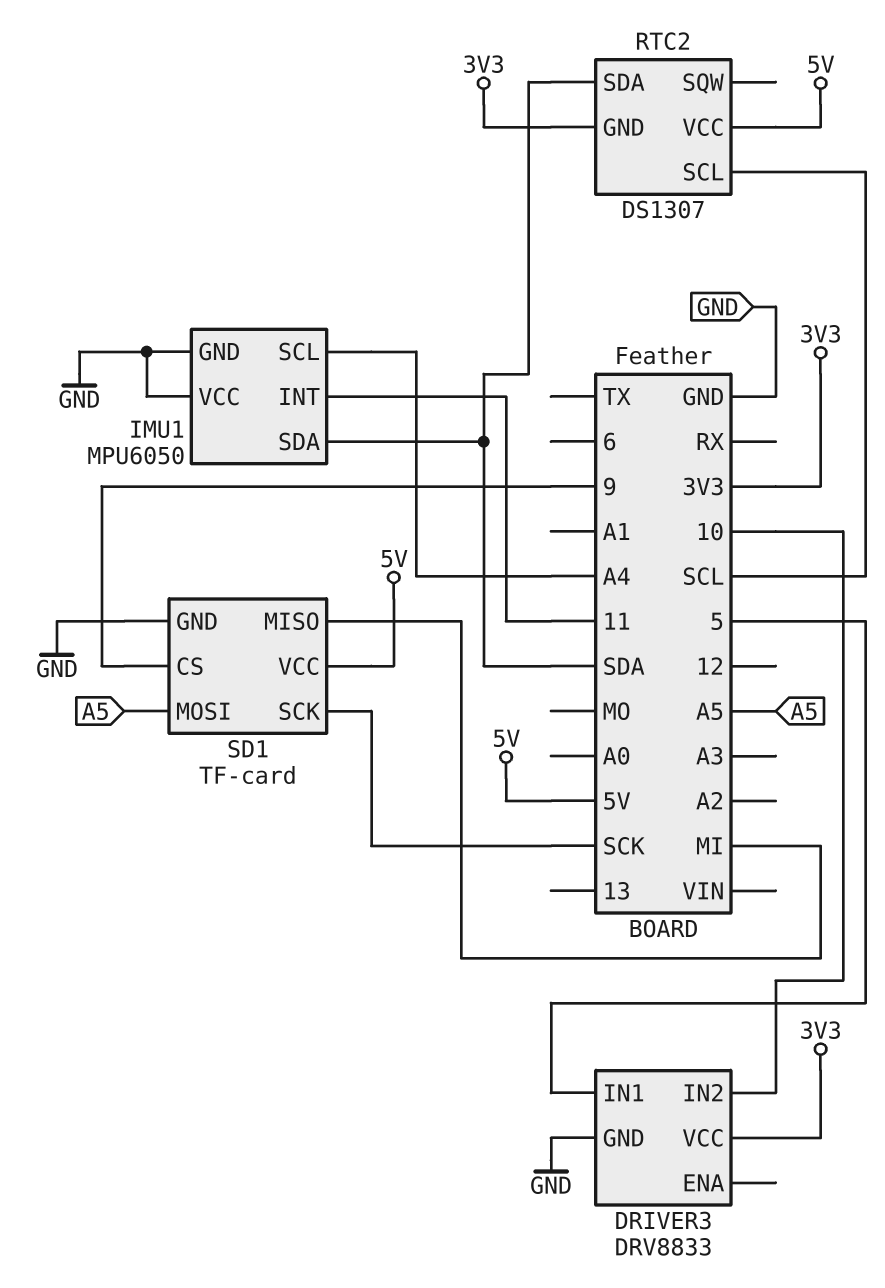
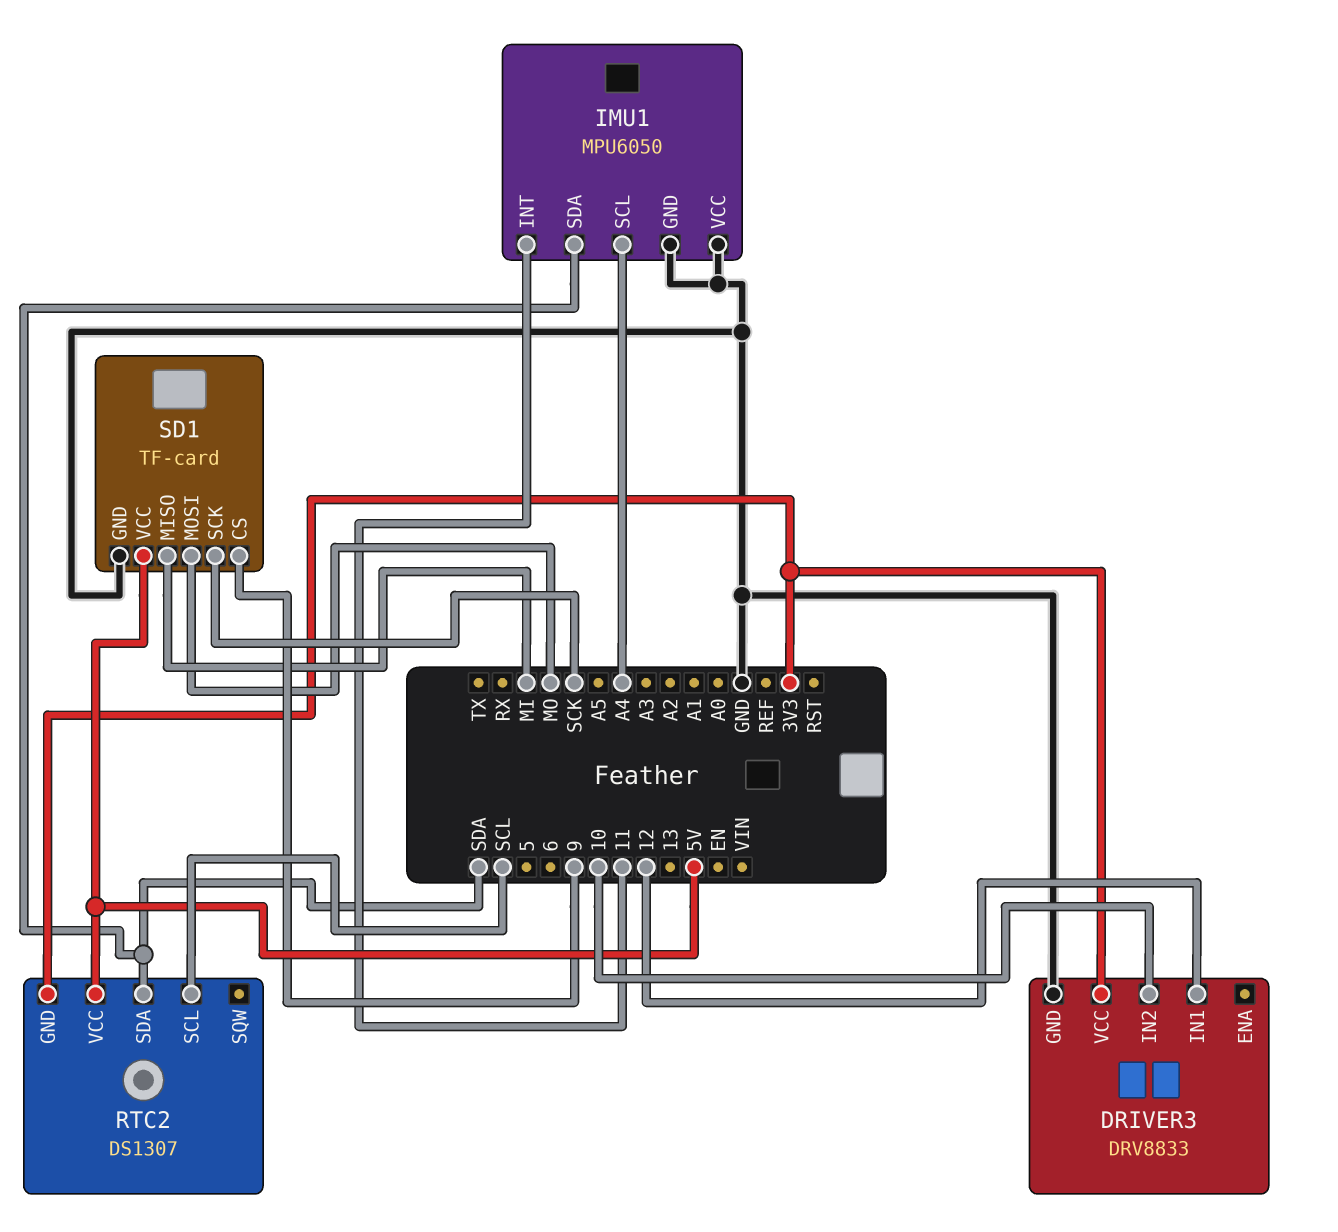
DRIVER3 pin IN1: 5 -> 12
SD1 pin MOSI: A5 -> MO

